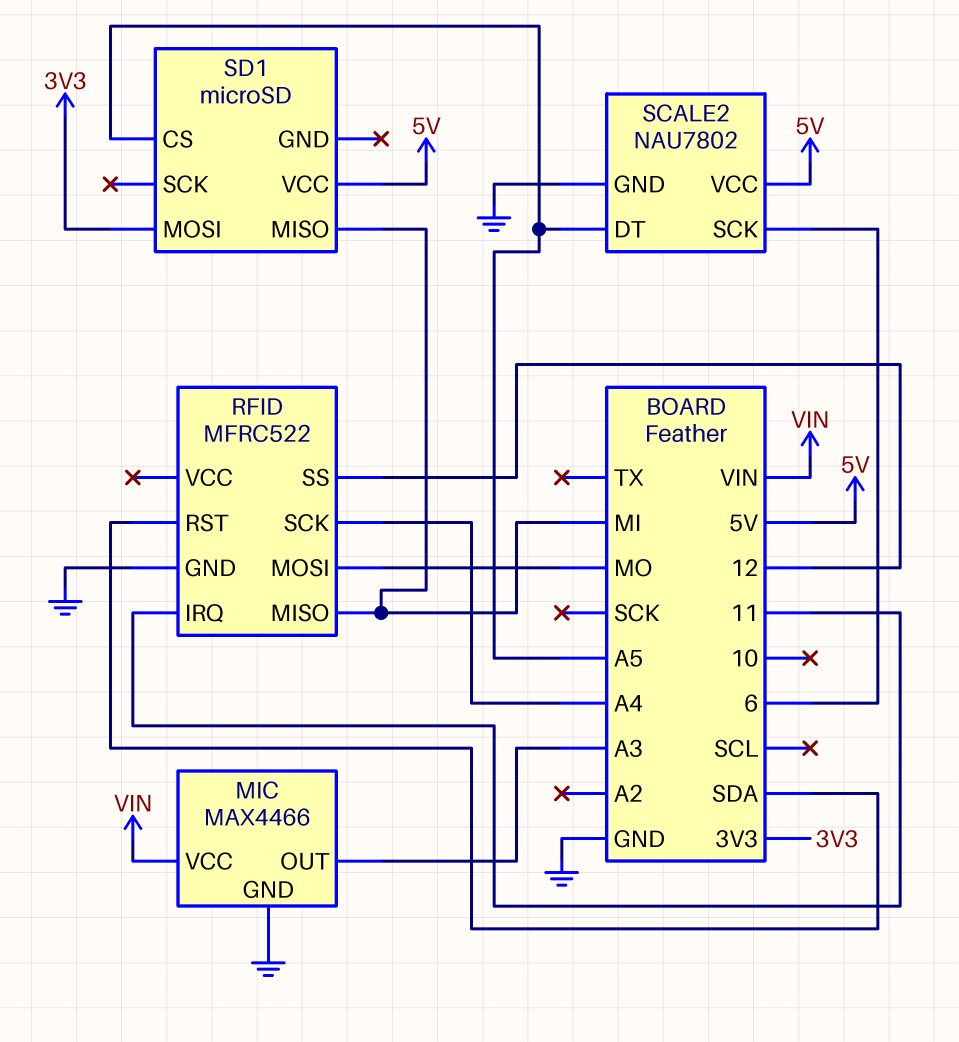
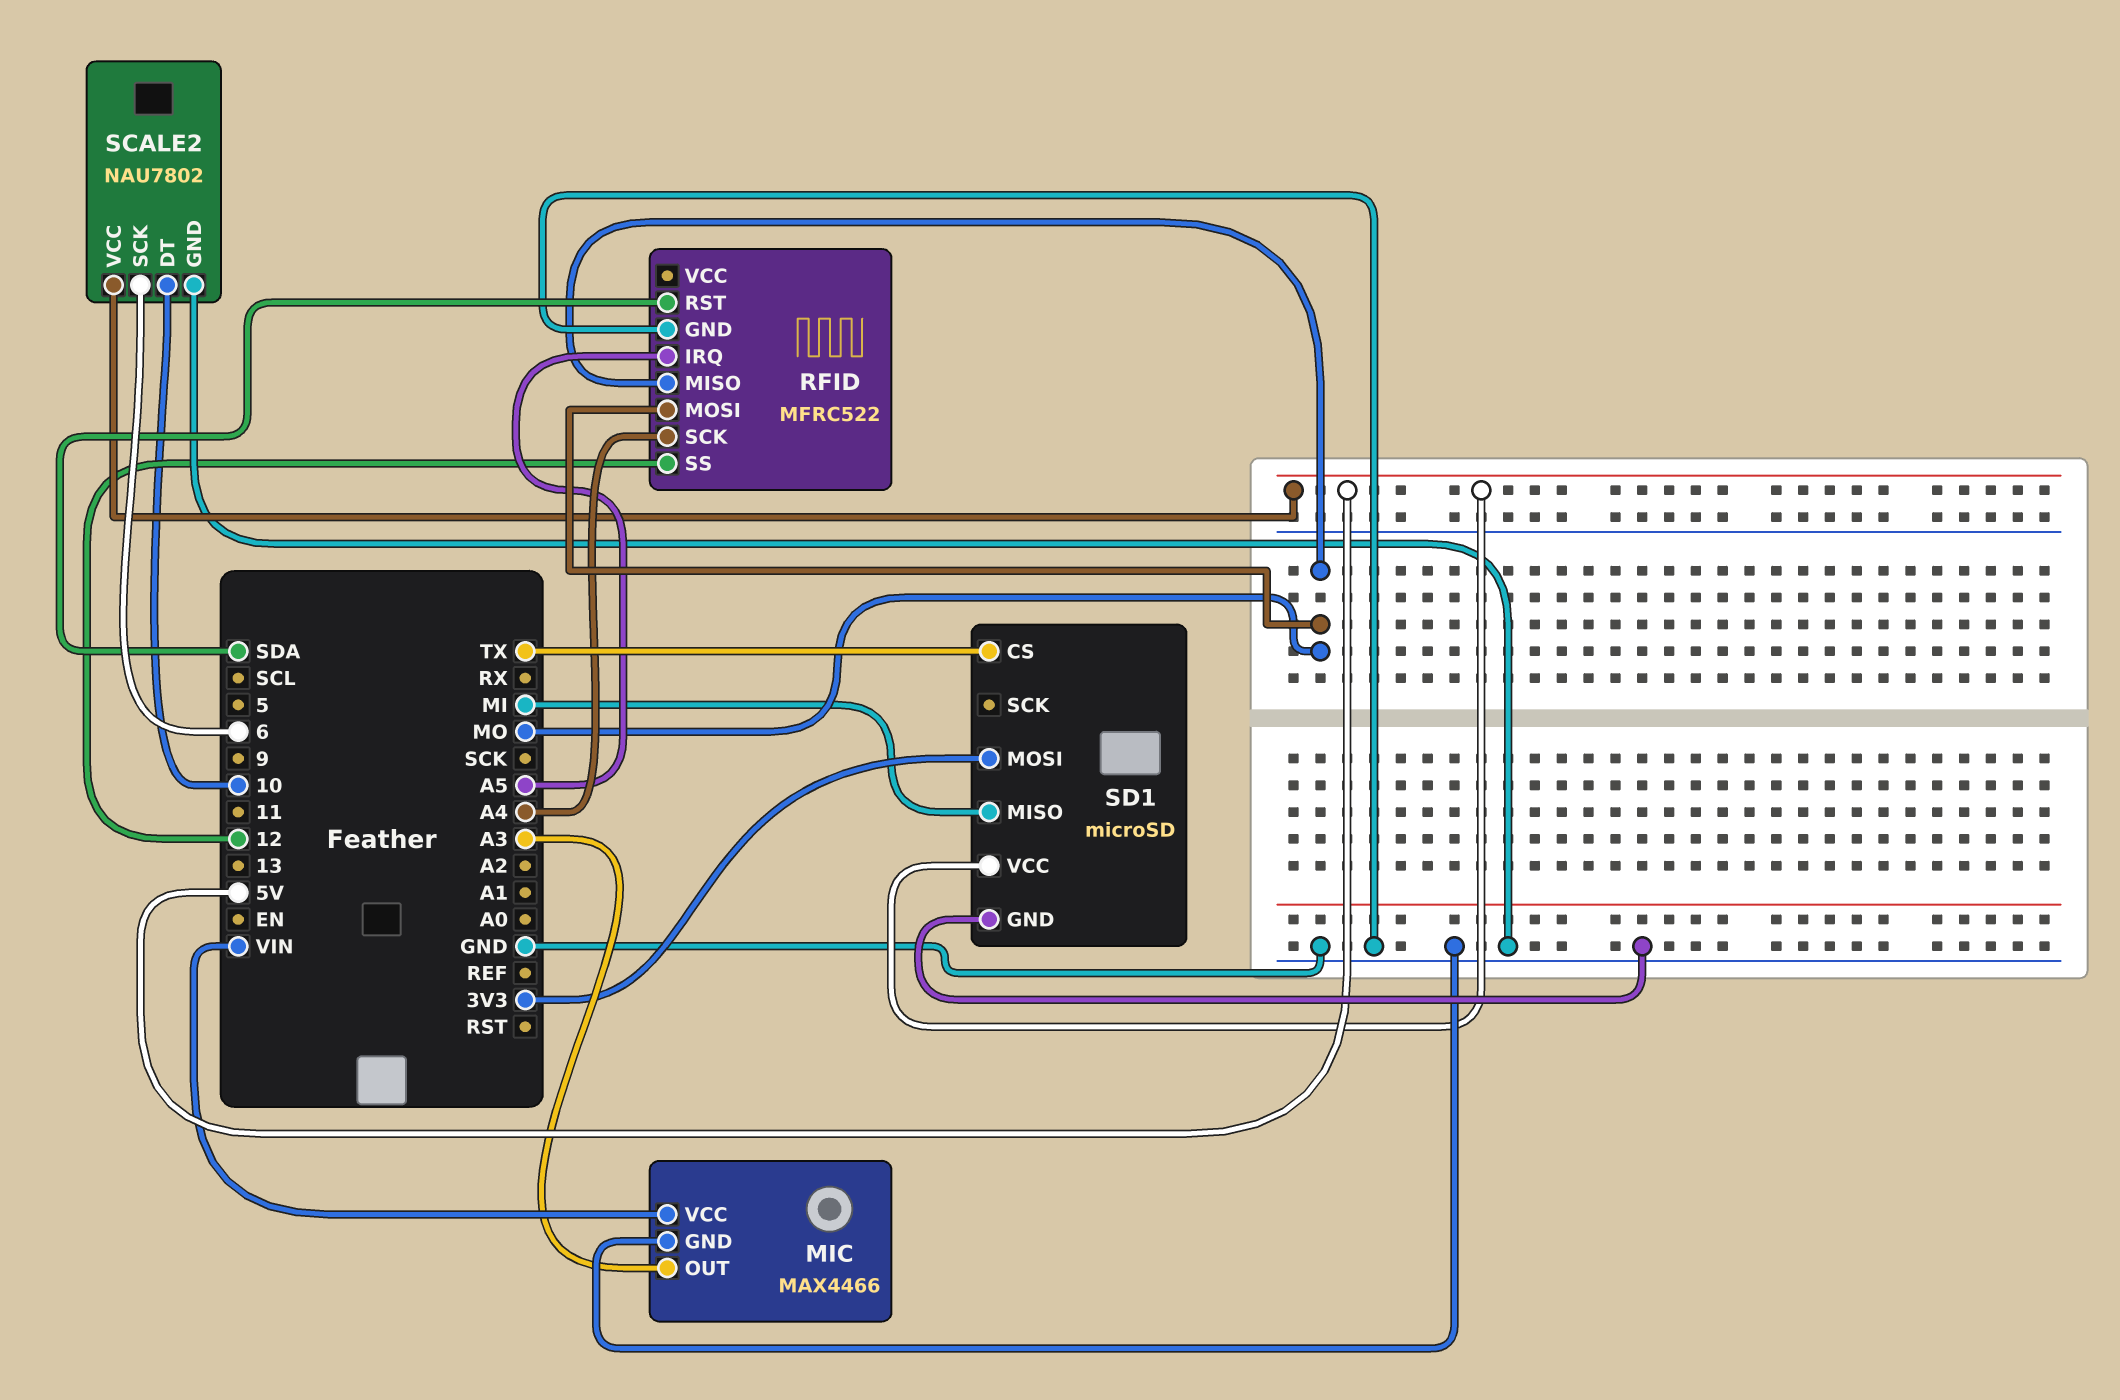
RFID pin IRQ: 11 -> A5
RFID pin MISO: MI -> MO
SCALE2 pin DT: A5 -> 10
SD1 pin CS: A5 -> TX
SD1 pin GND: none -> GND

